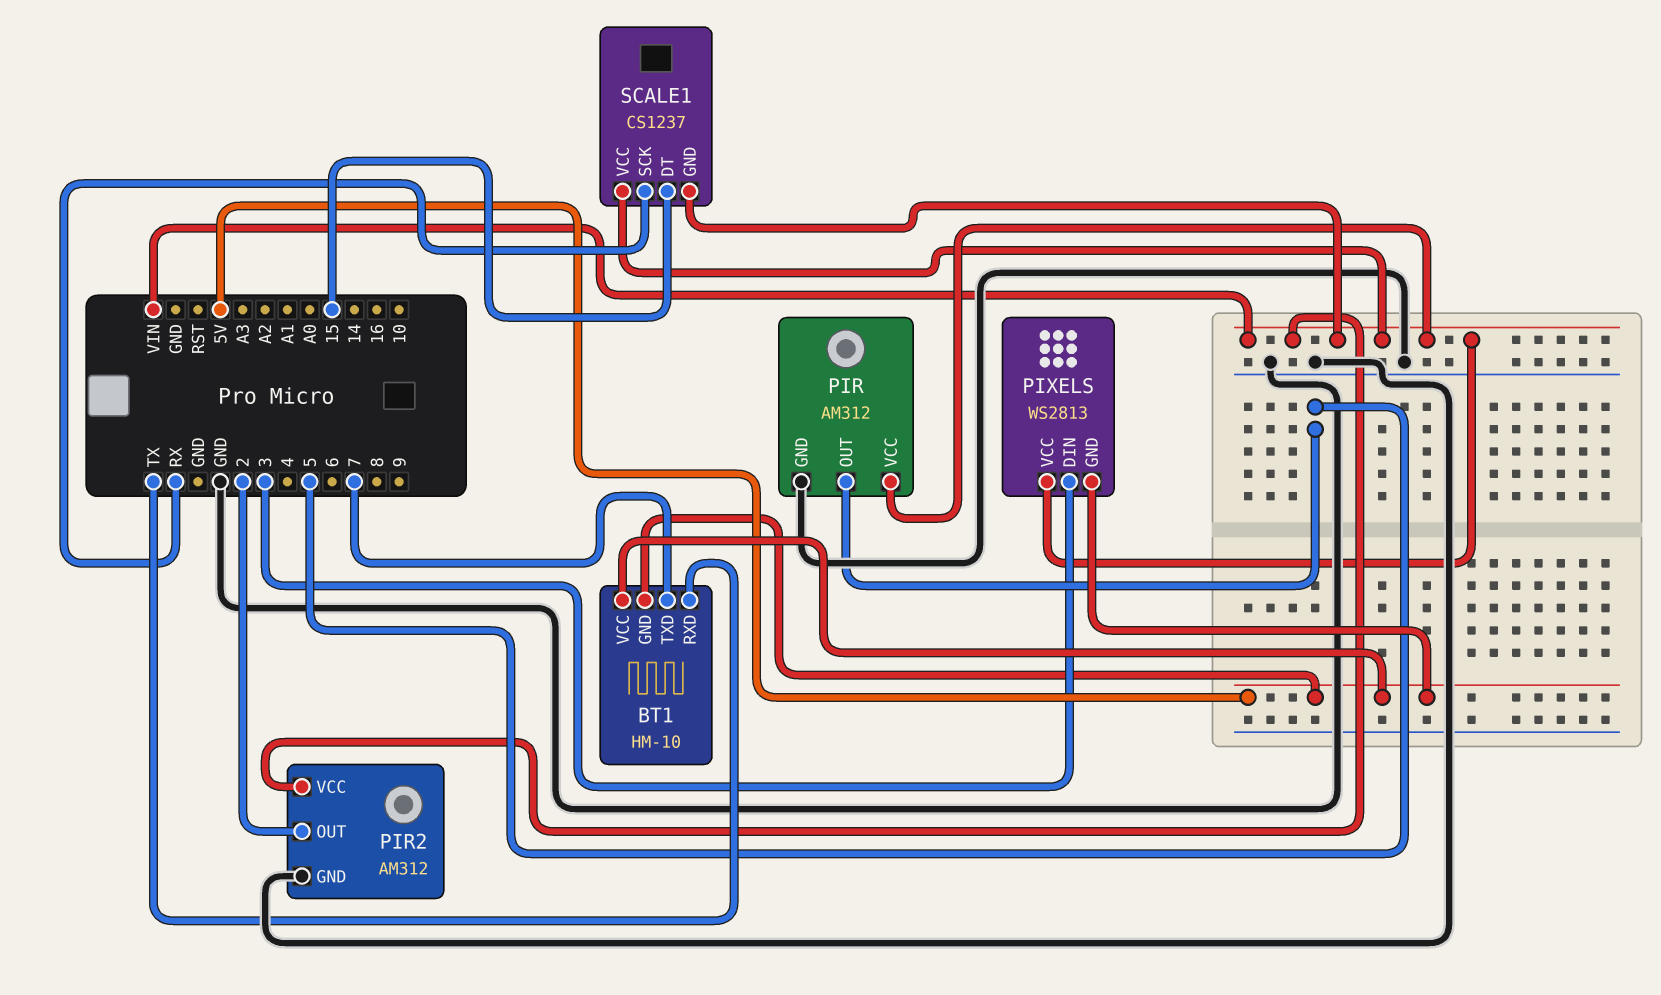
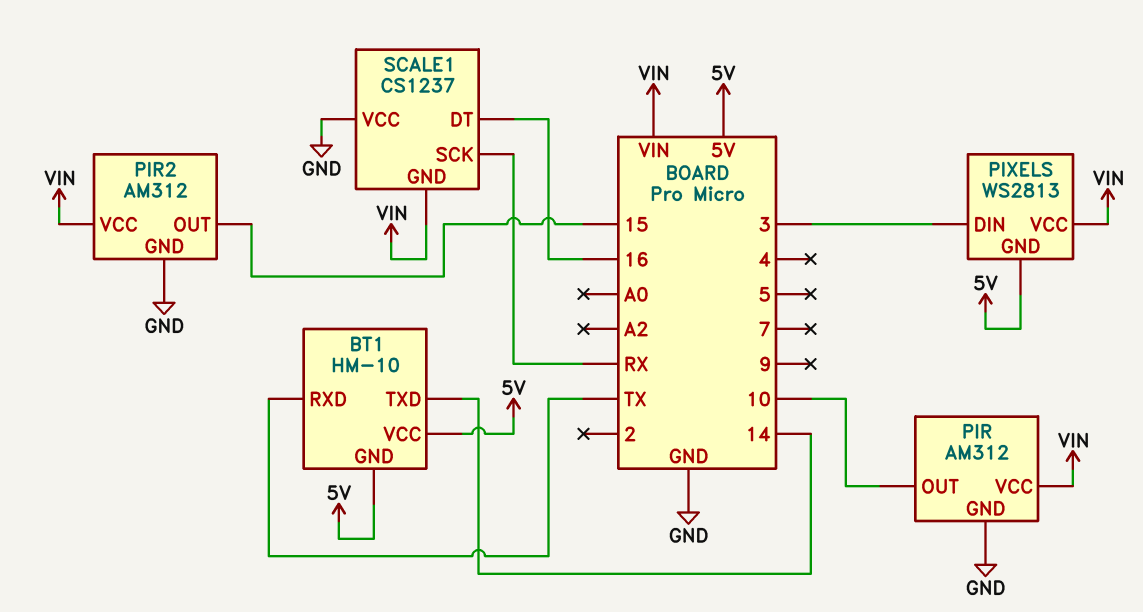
BT1 pin TXD: 7 -> 14
PIR pin OUT: 5 -> 10
PIR2 pin OUT: 2 -> 15
SCALE1 pin DT: 15 -> 16
SCALE1 pin VCC: VIN -> GND

